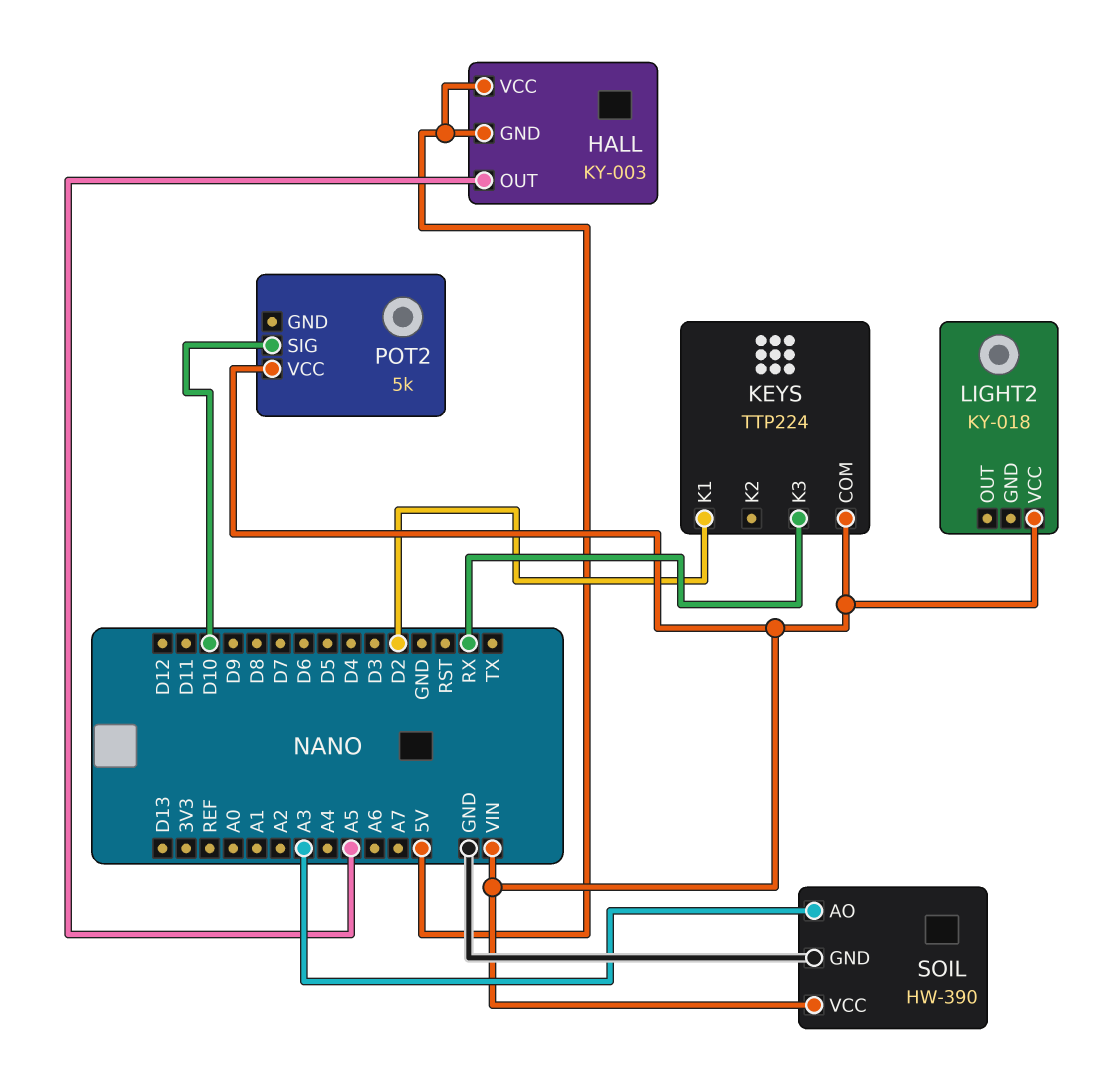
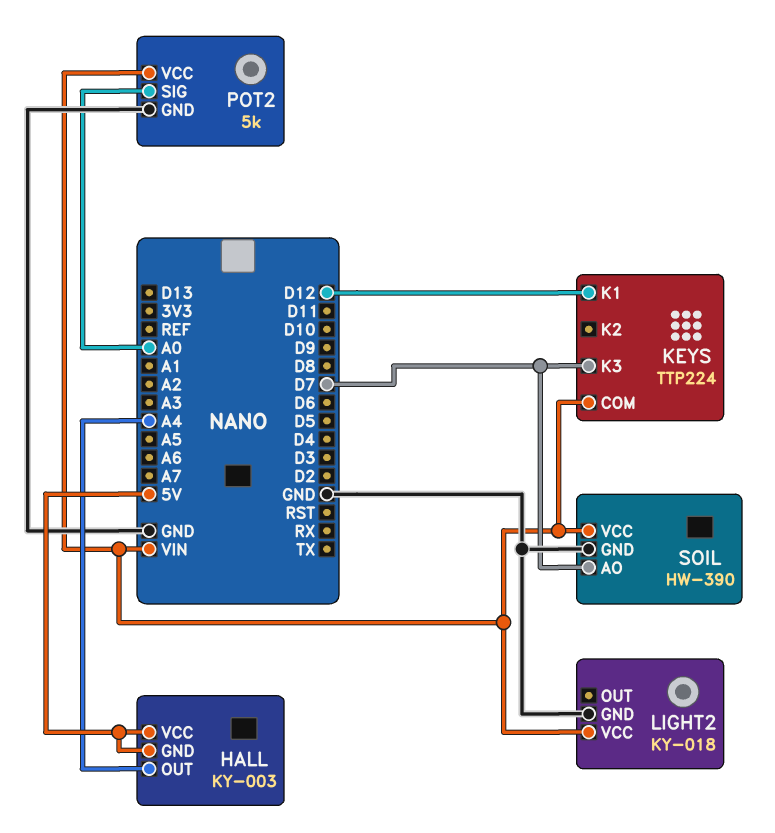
HALL pin OUT: A5 -> A4
KEYS pin K1: D2 -> D12
KEYS pin K3: RX -> D7
LIGHT2 pin GND: none -> GND
POT2 pin GND: none -> GND
POT2 pin SIG: D10 -> A0
SOIL pin AO: A3 -> D7

